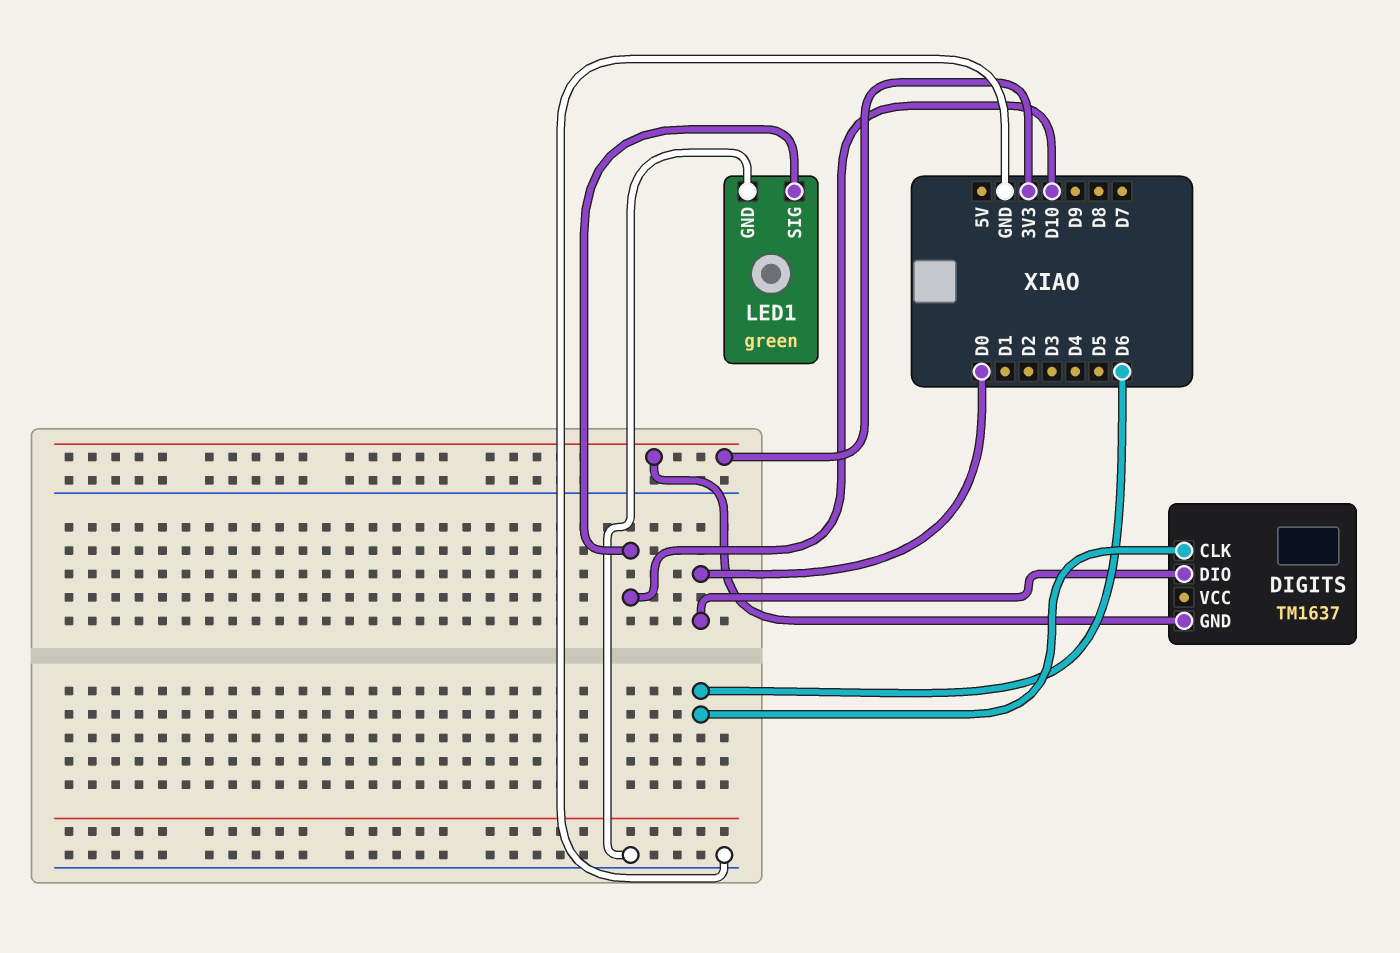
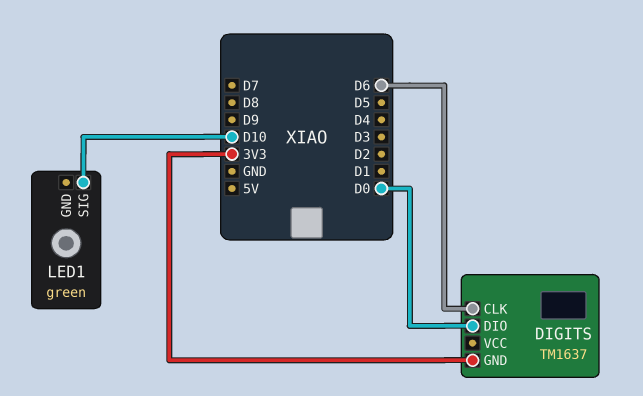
LED1 pin GND: GND -> none

